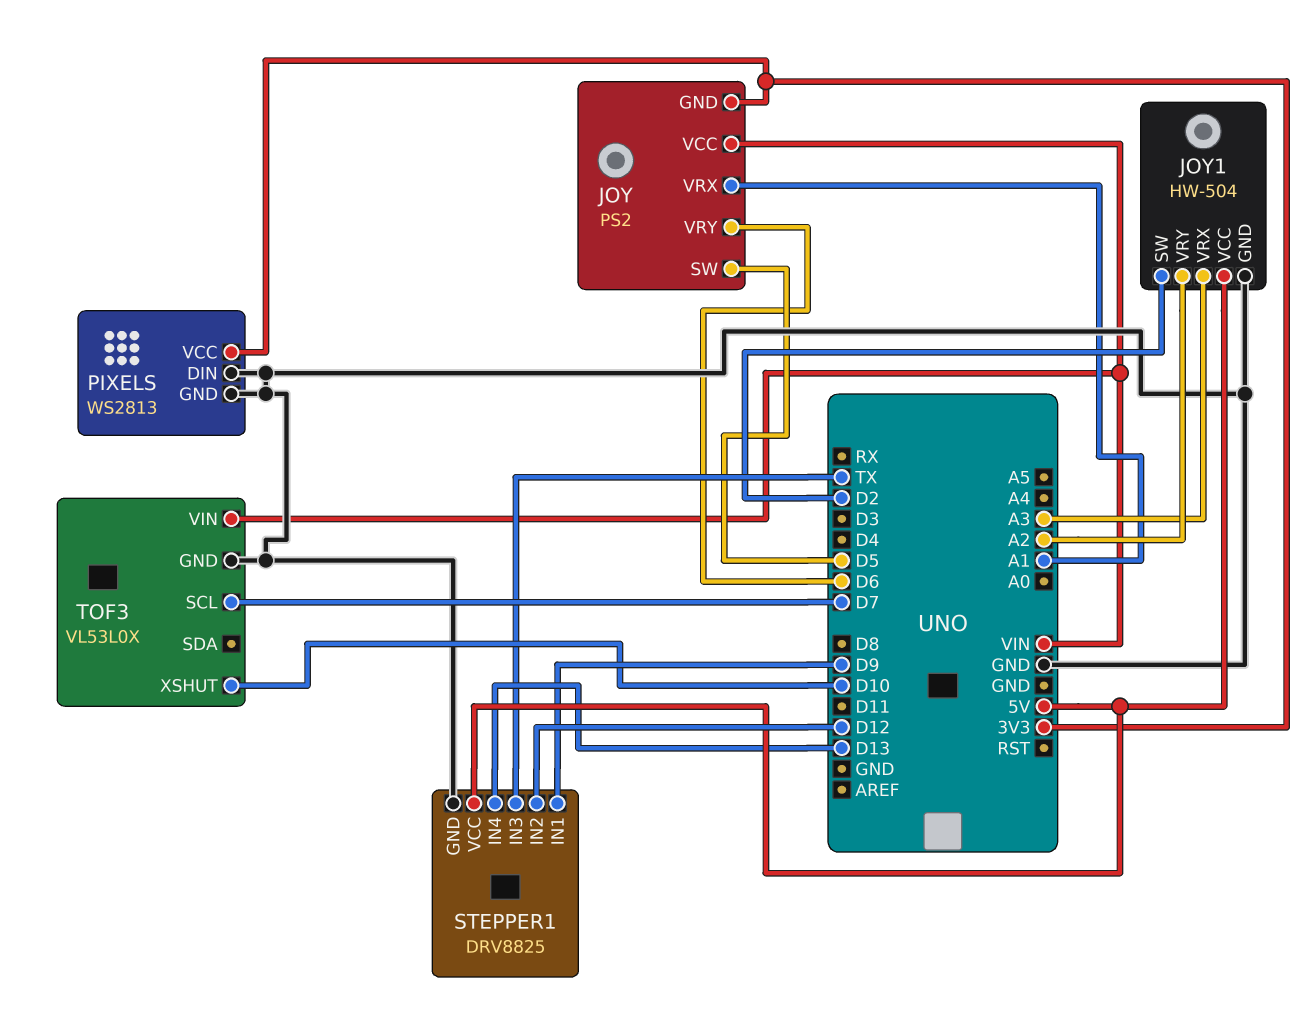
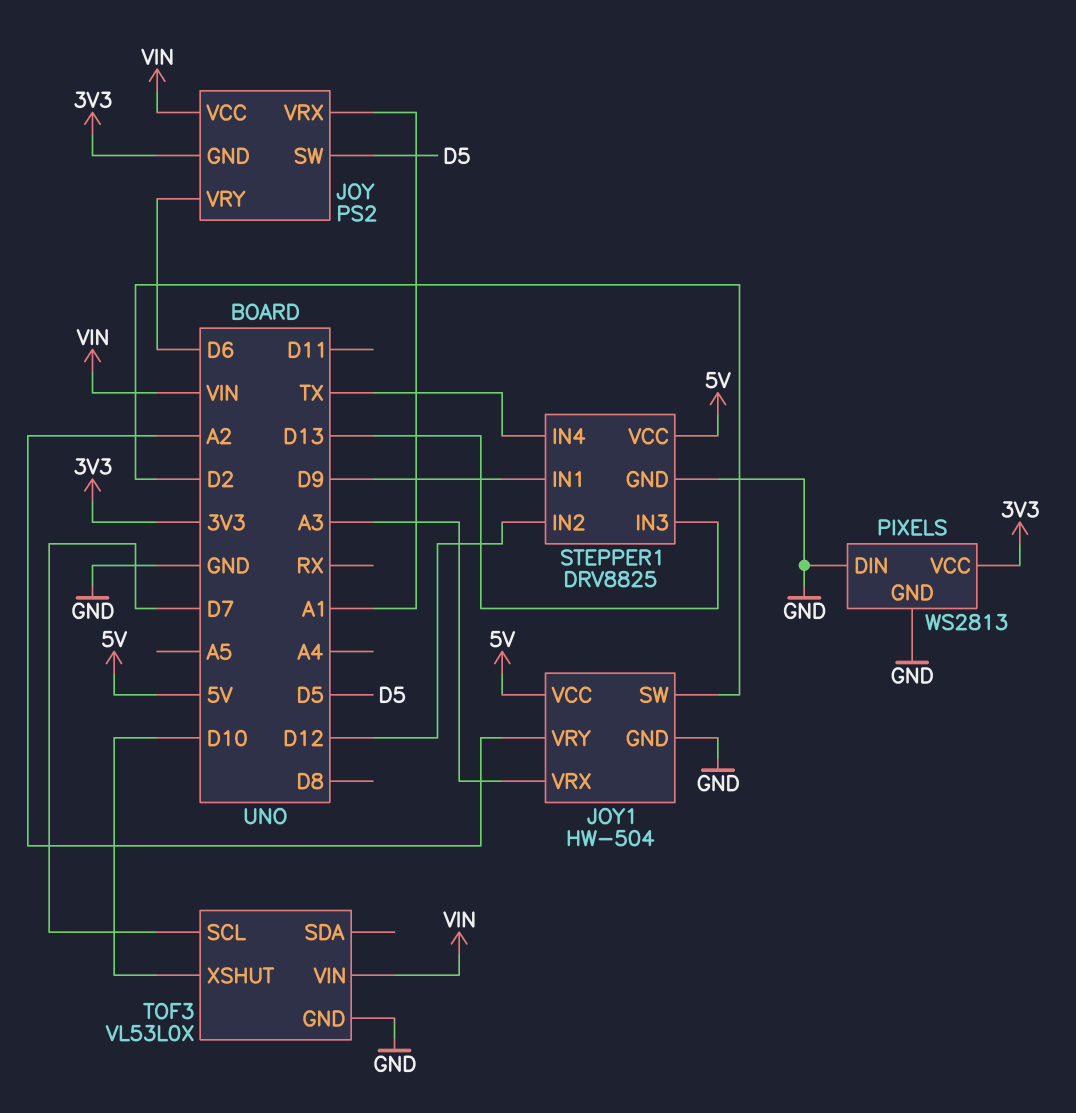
STEPPER1 pin IN3: TX -> D13
STEPPER1 pin IN4: D13 -> TX

